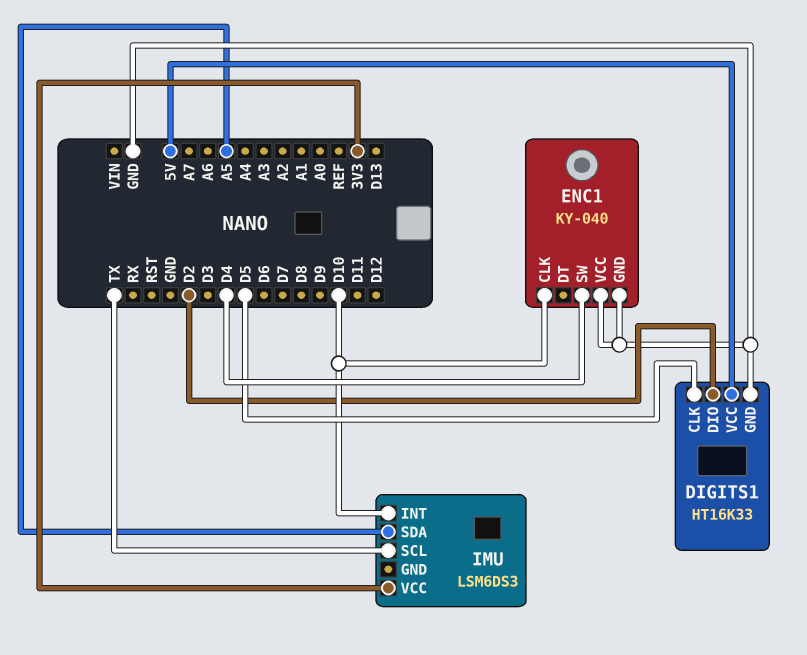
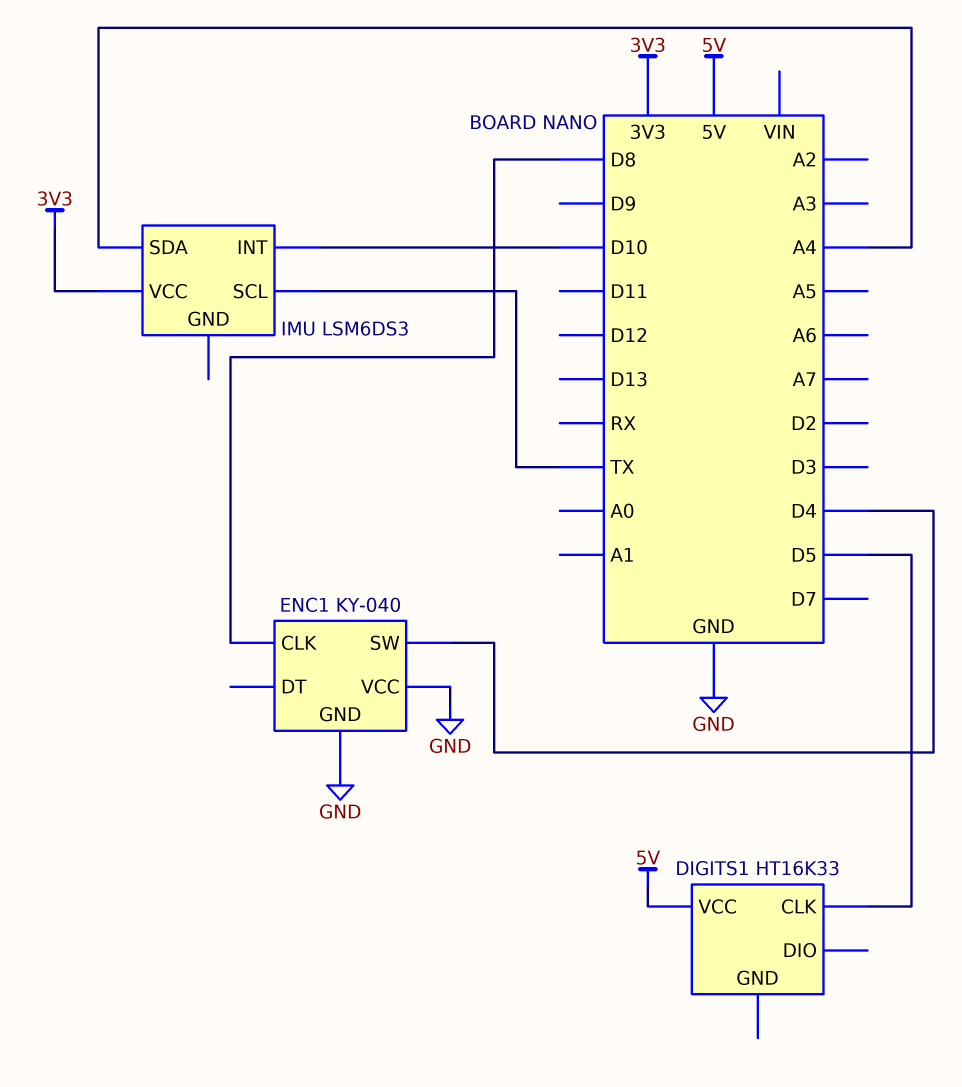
DIGITS1 pin DIO: D2 -> none
DIGITS1 pin GND: GND -> none
ENC1 pin CLK: D10 -> D8
IMU pin SDA: A5 -> A4

